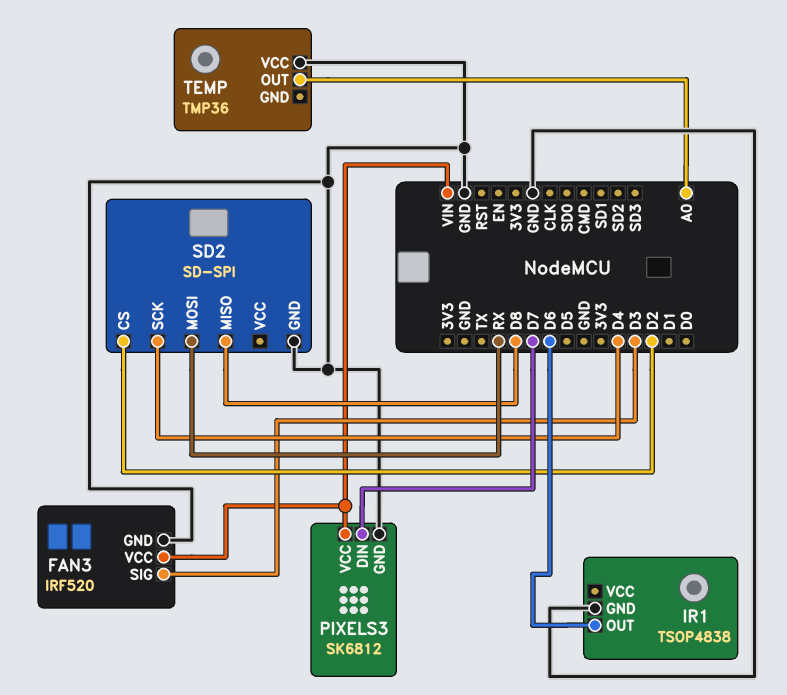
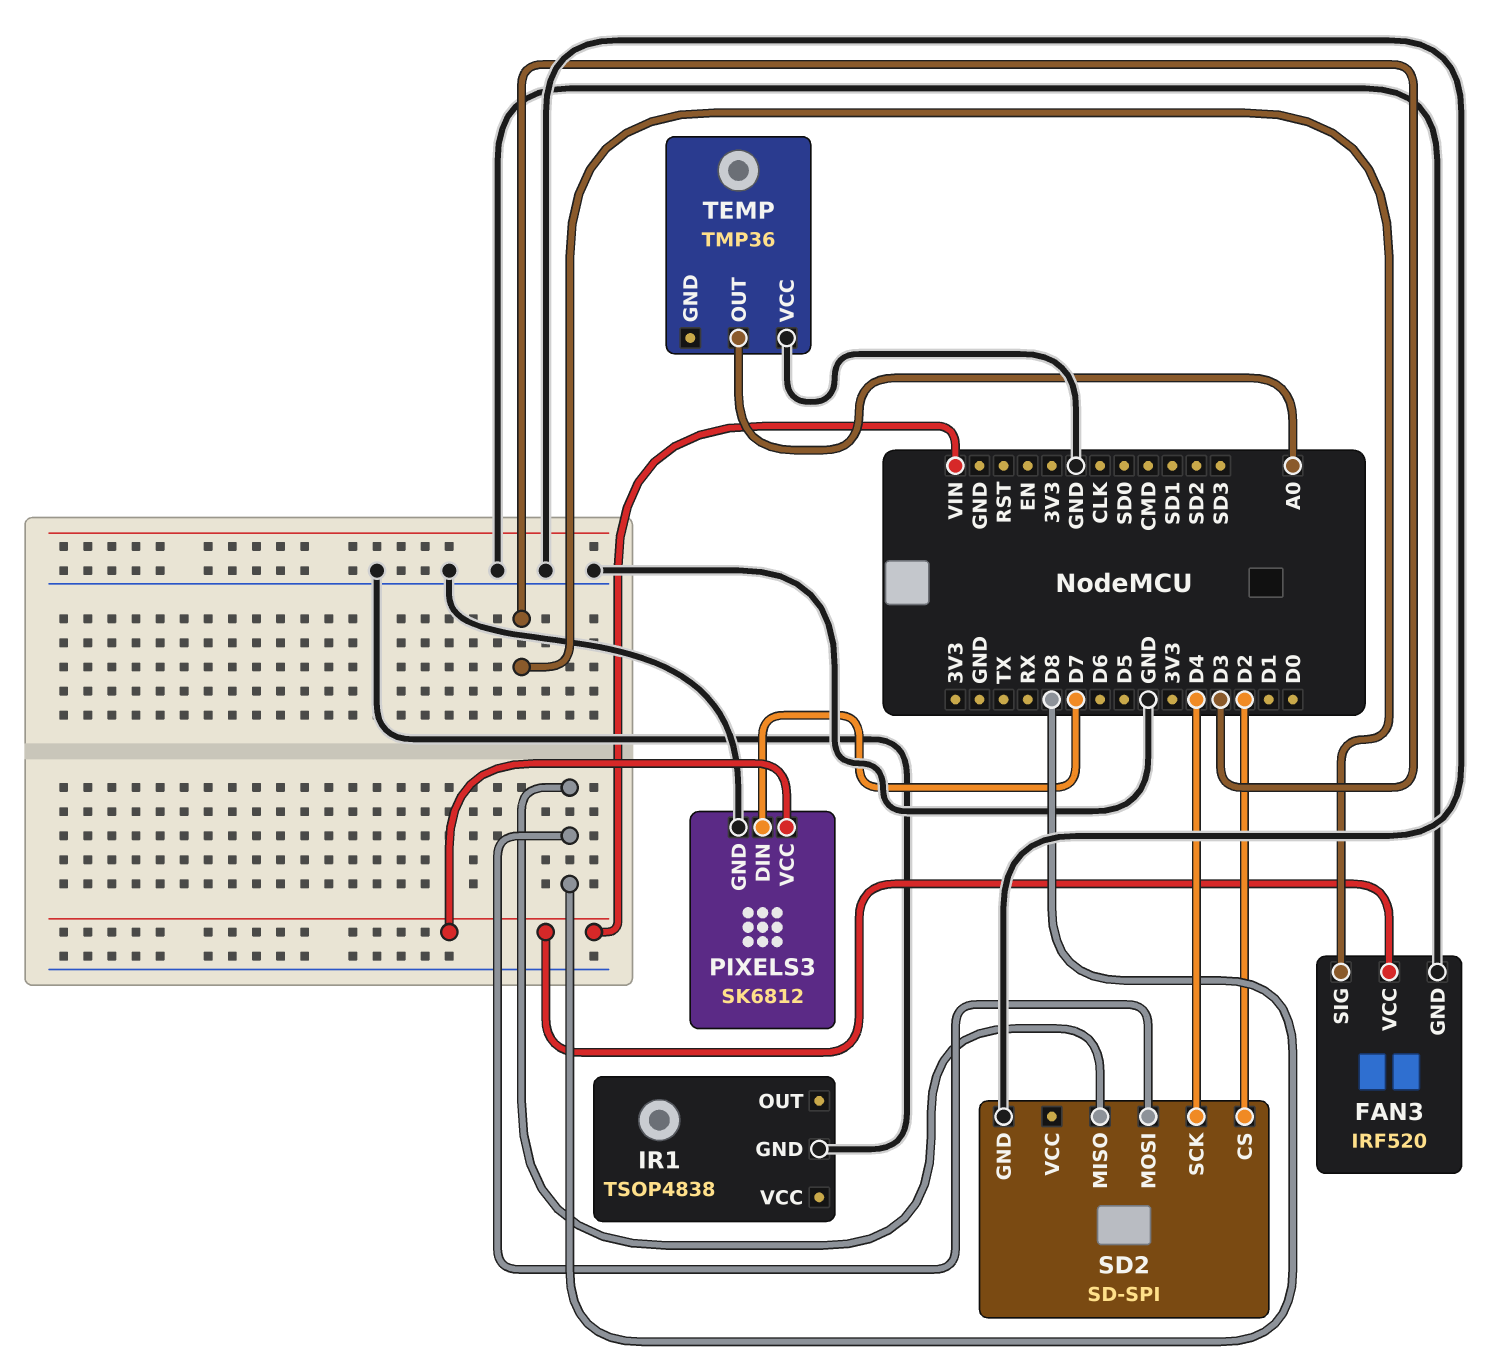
IR1 pin OUT: D6 -> none
SD2 pin MOSI: RX -> D8

